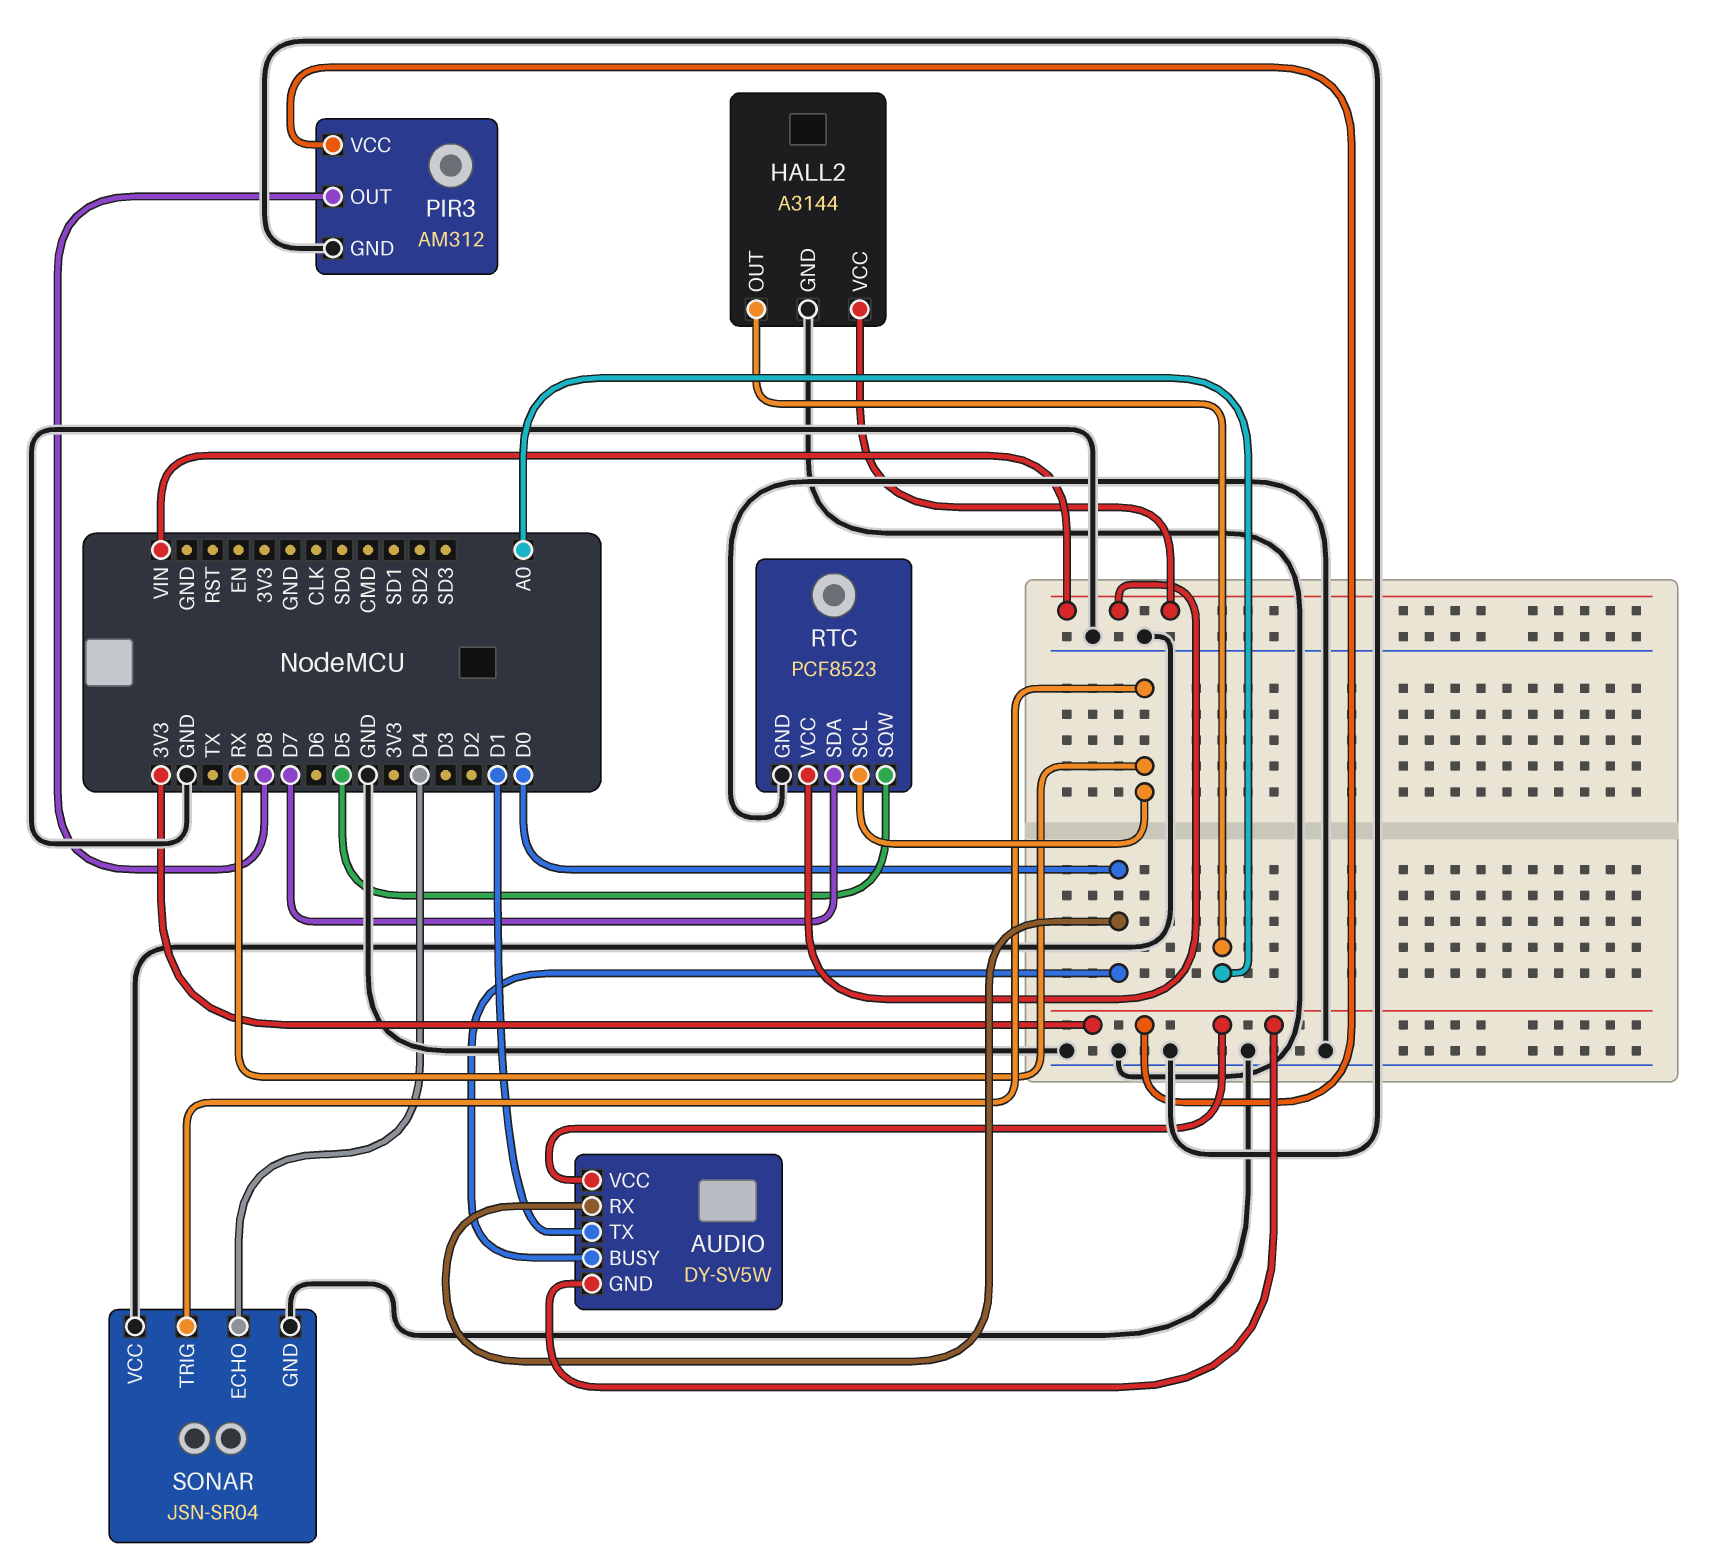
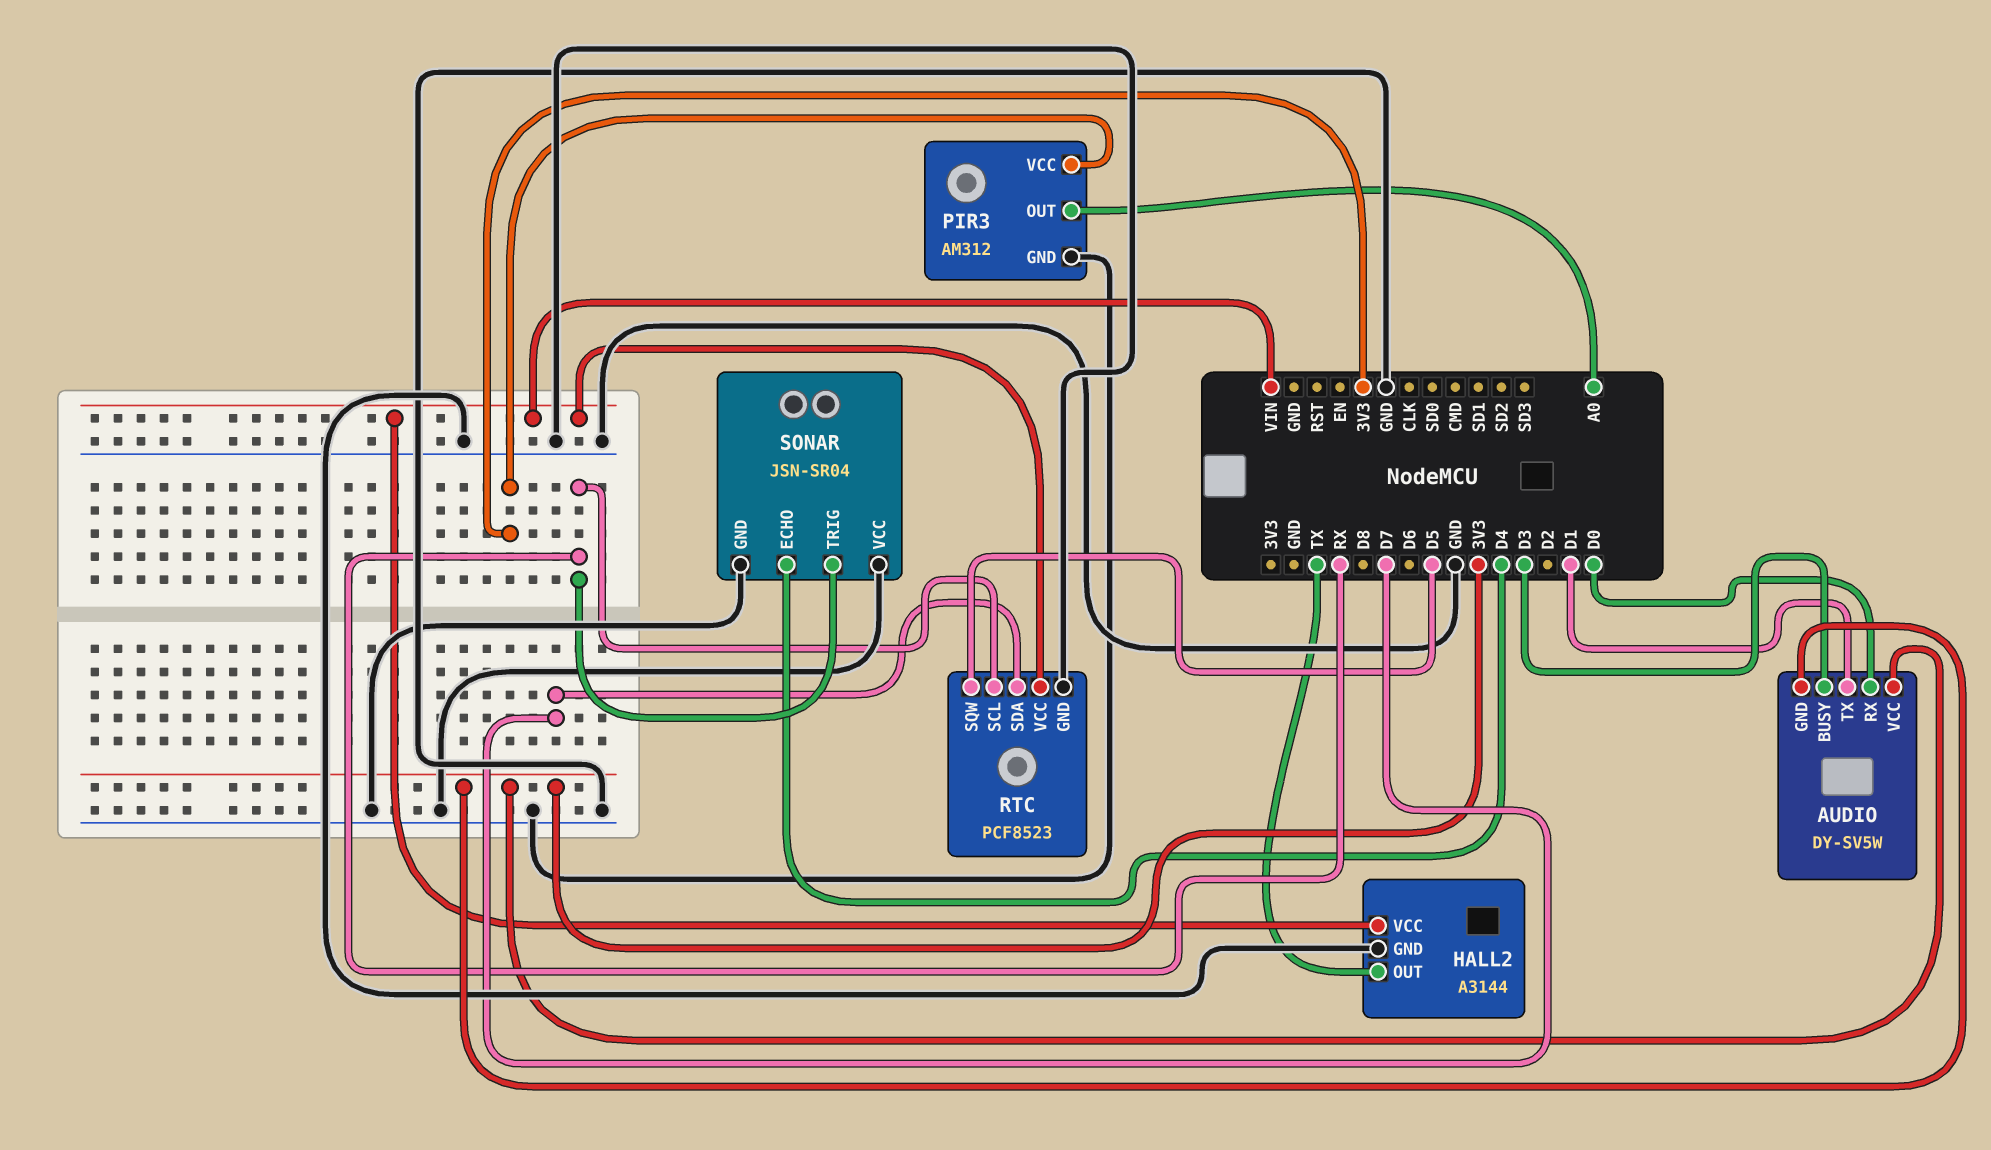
AUDIO pin BUSY: D0 -> D3
HALL2 pin OUT: A0 -> TX
PIR3 pin OUT: D8 -> A0

